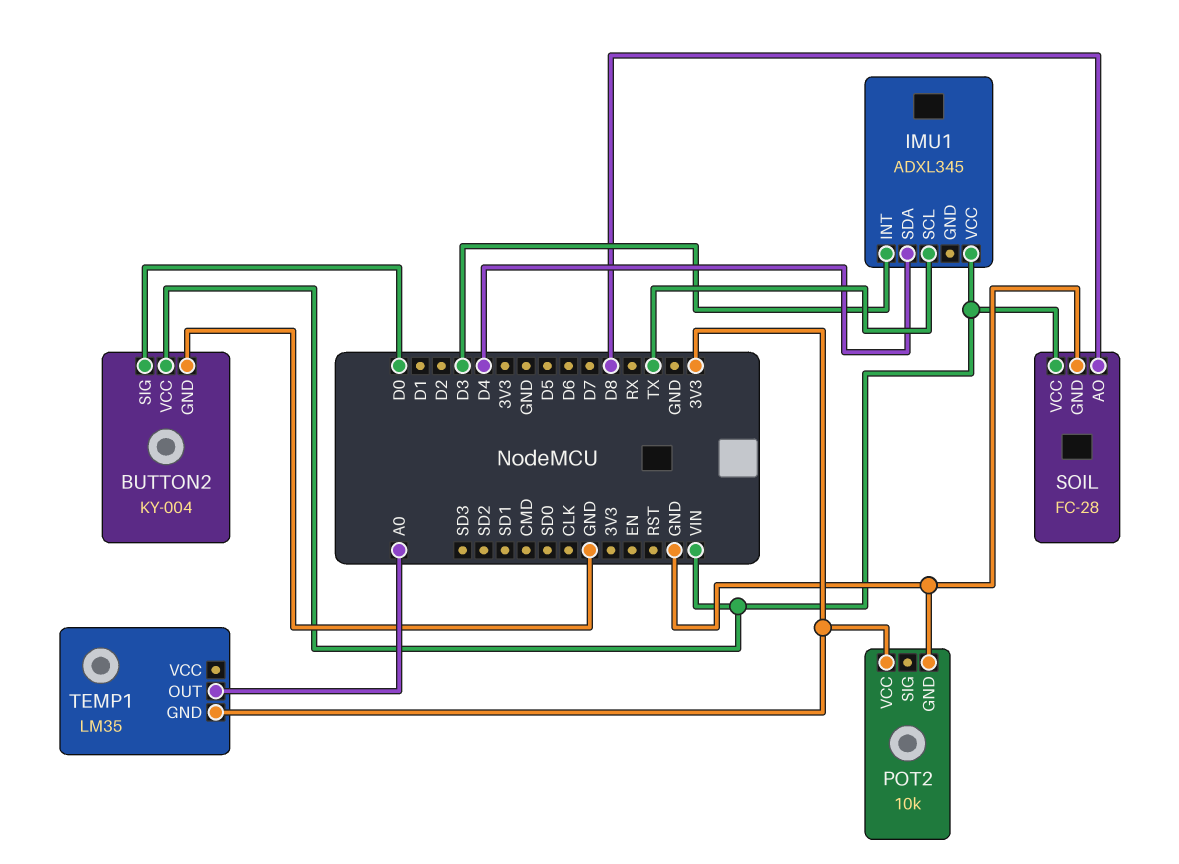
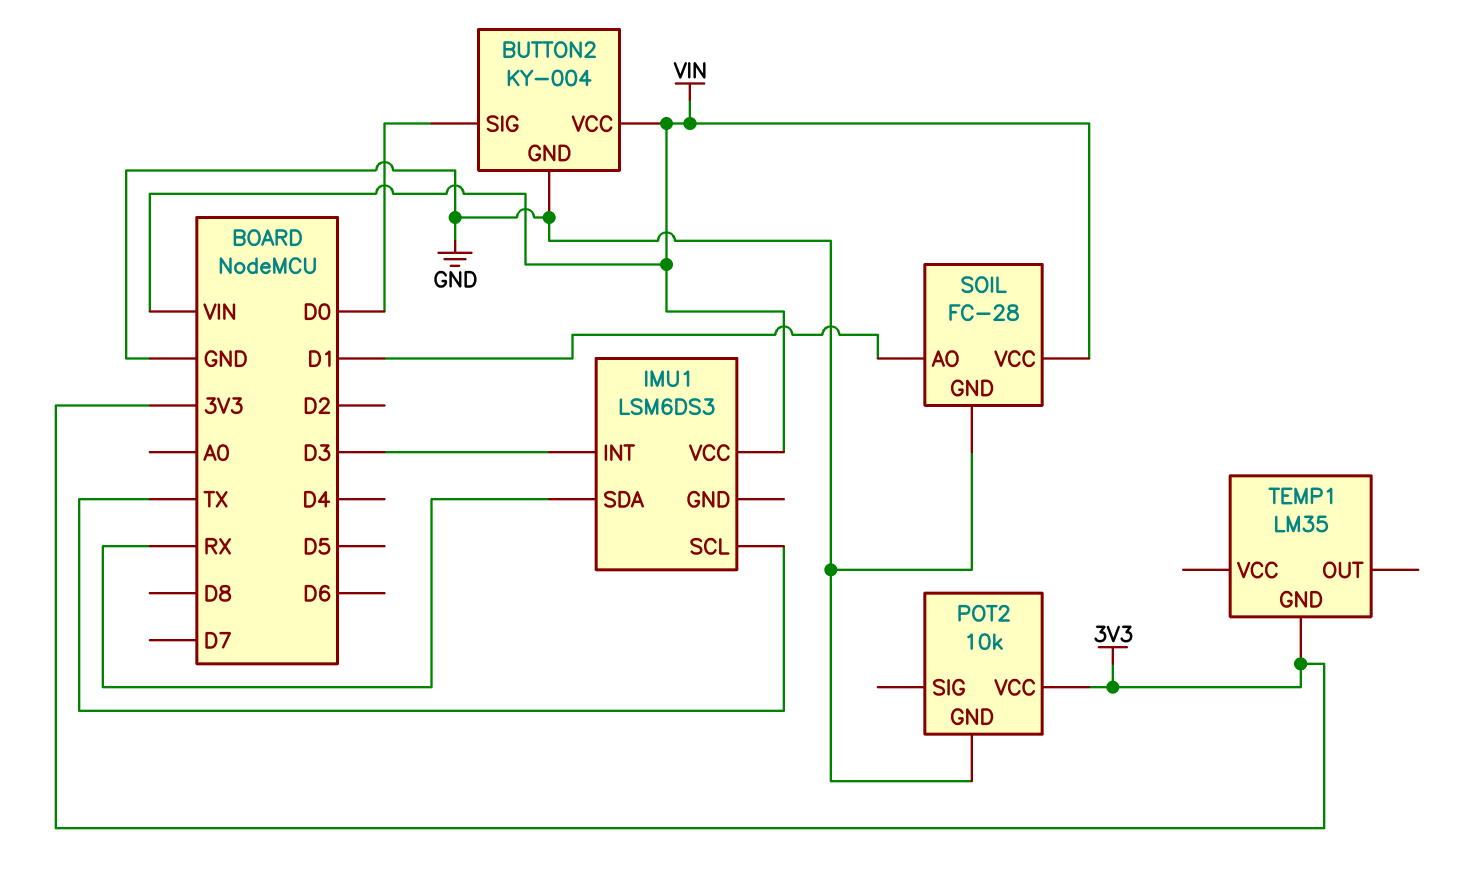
IMU1: ADXL345 -> LSM6DS3
IMU1 pin SDA: D4 -> RX
SOIL pin AO: D8 -> D1
TEMP1 pin OUT: A0 -> none

